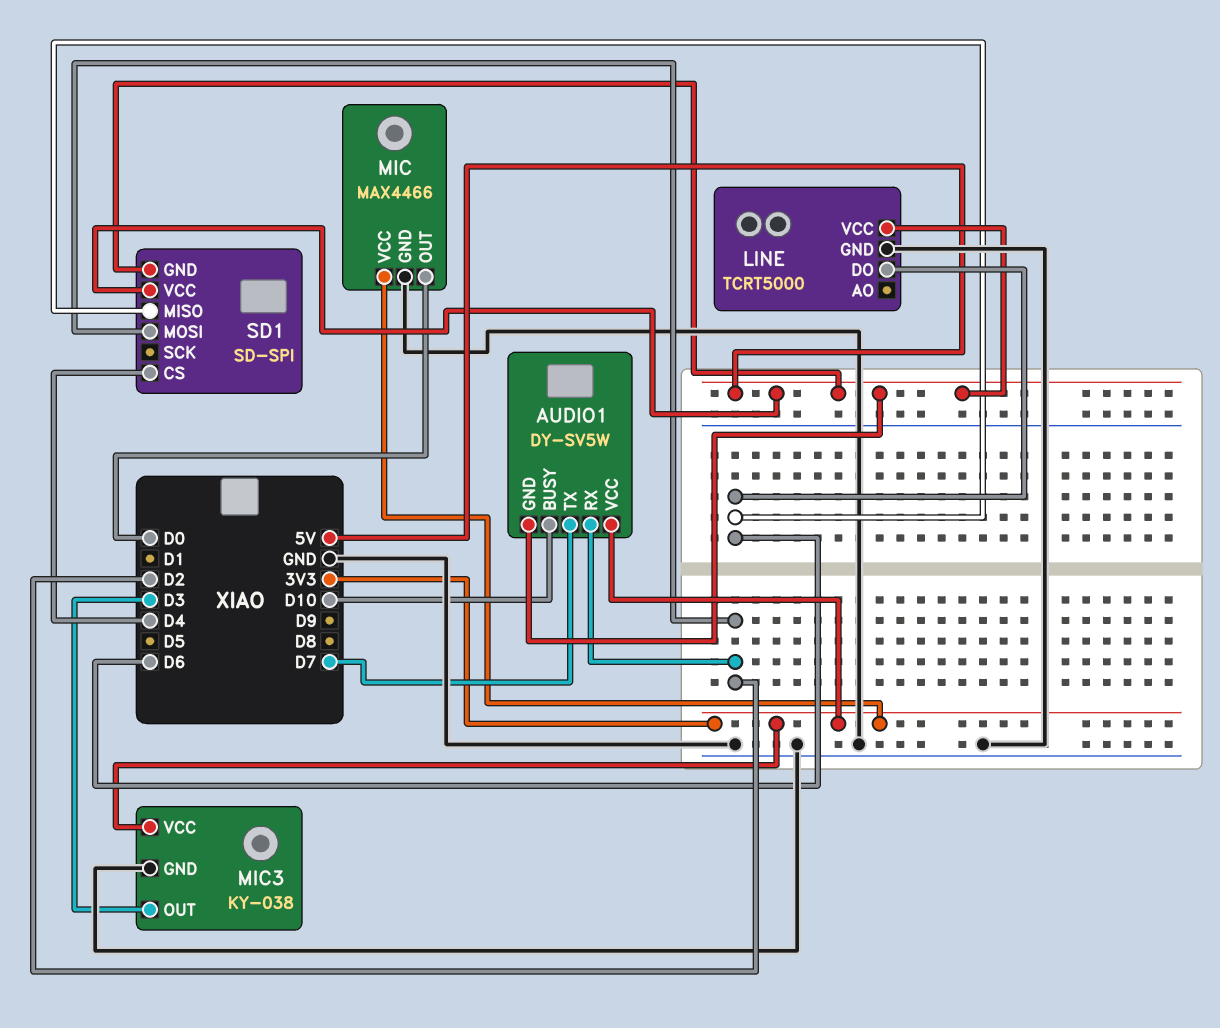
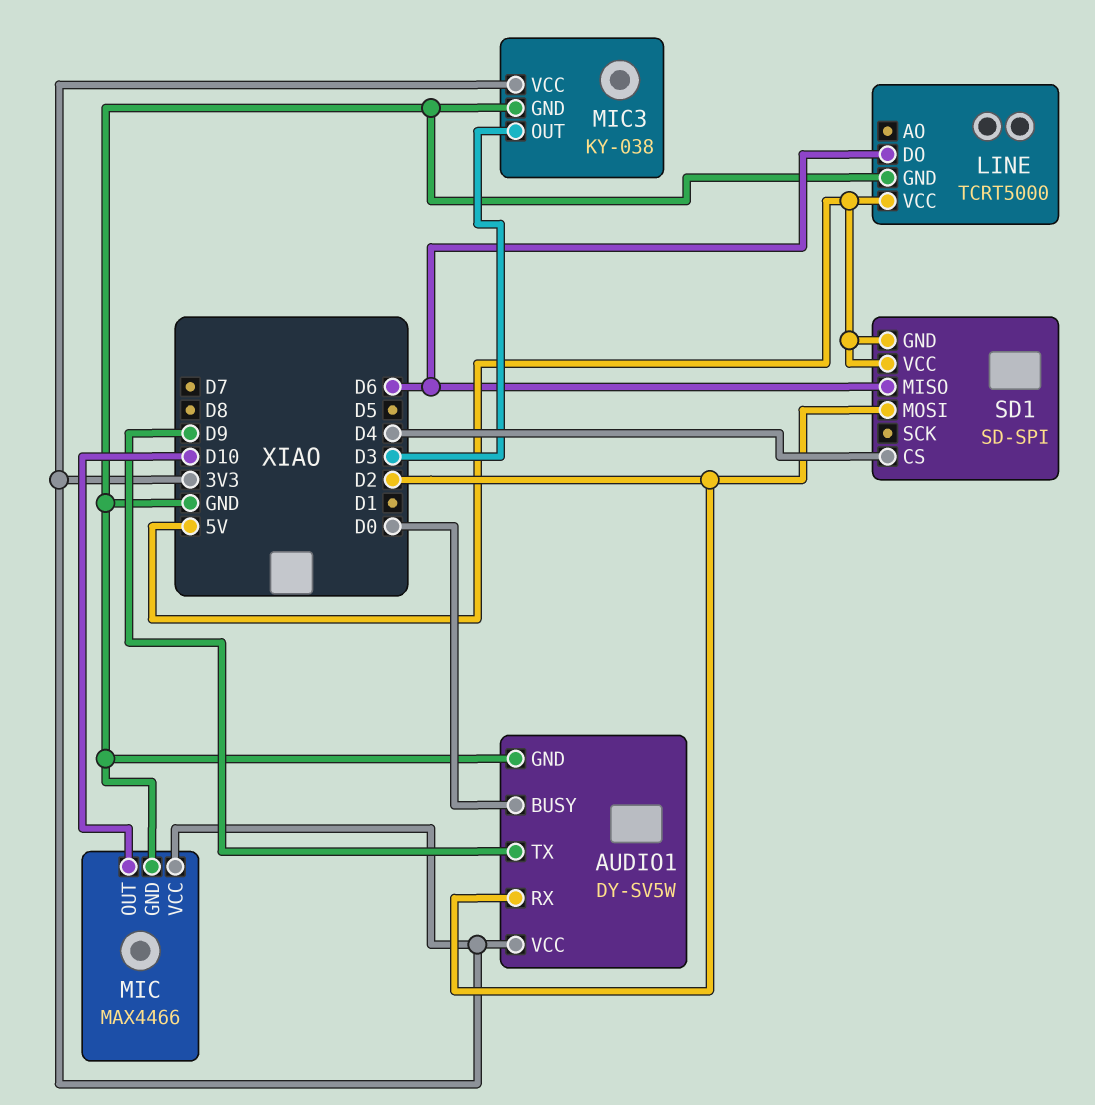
AUDIO1 pin BUSY: D10 -> D0
AUDIO1 pin GND: 5V -> GND
AUDIO1 pin TX: D7 -> D9
MIC pin OUT: D0 -> D10

